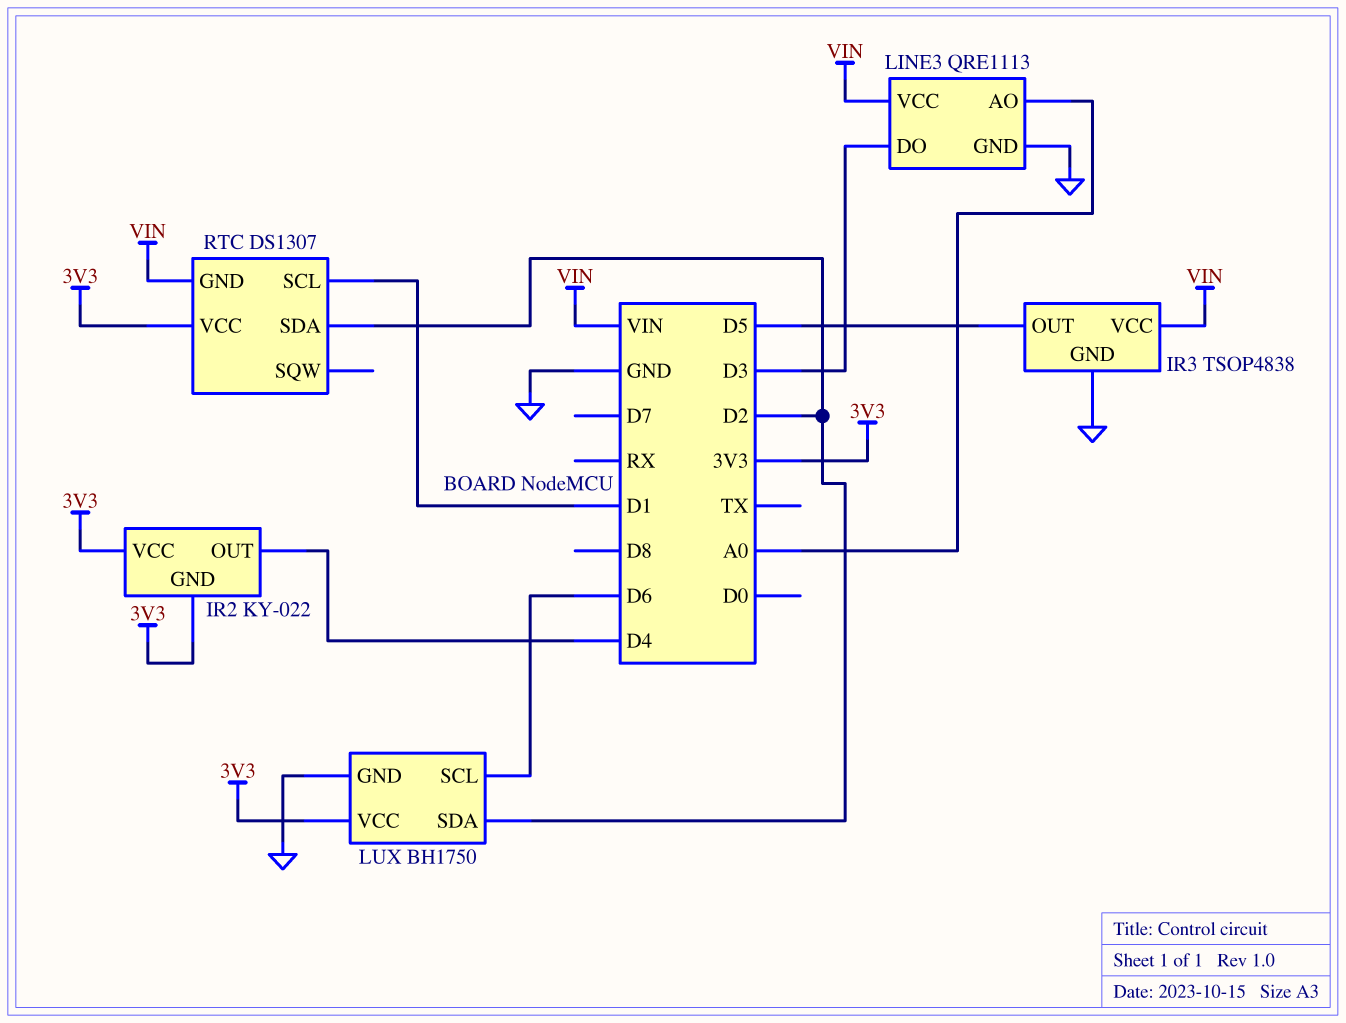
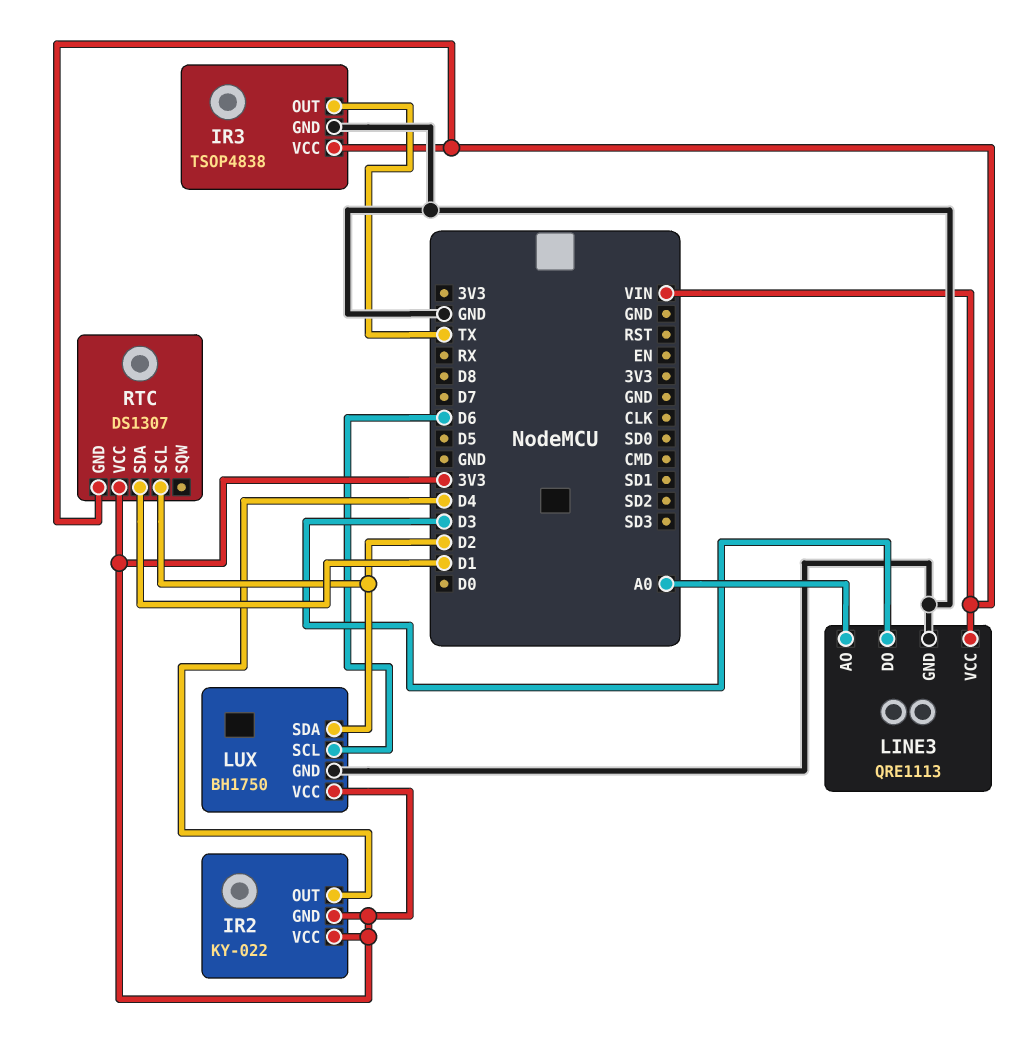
IR3 pin OUT: D5 -> TX
RTC pin SCL: D1 -> D2
RTC pin SDA: D2 -> D1

